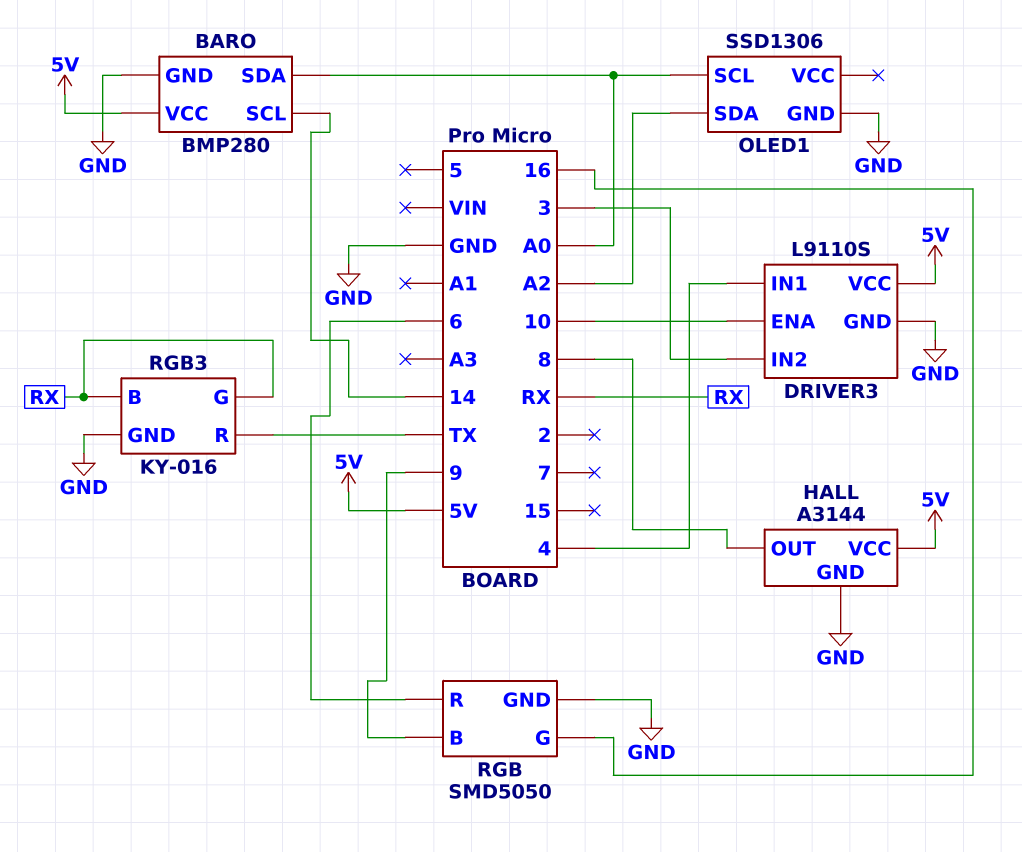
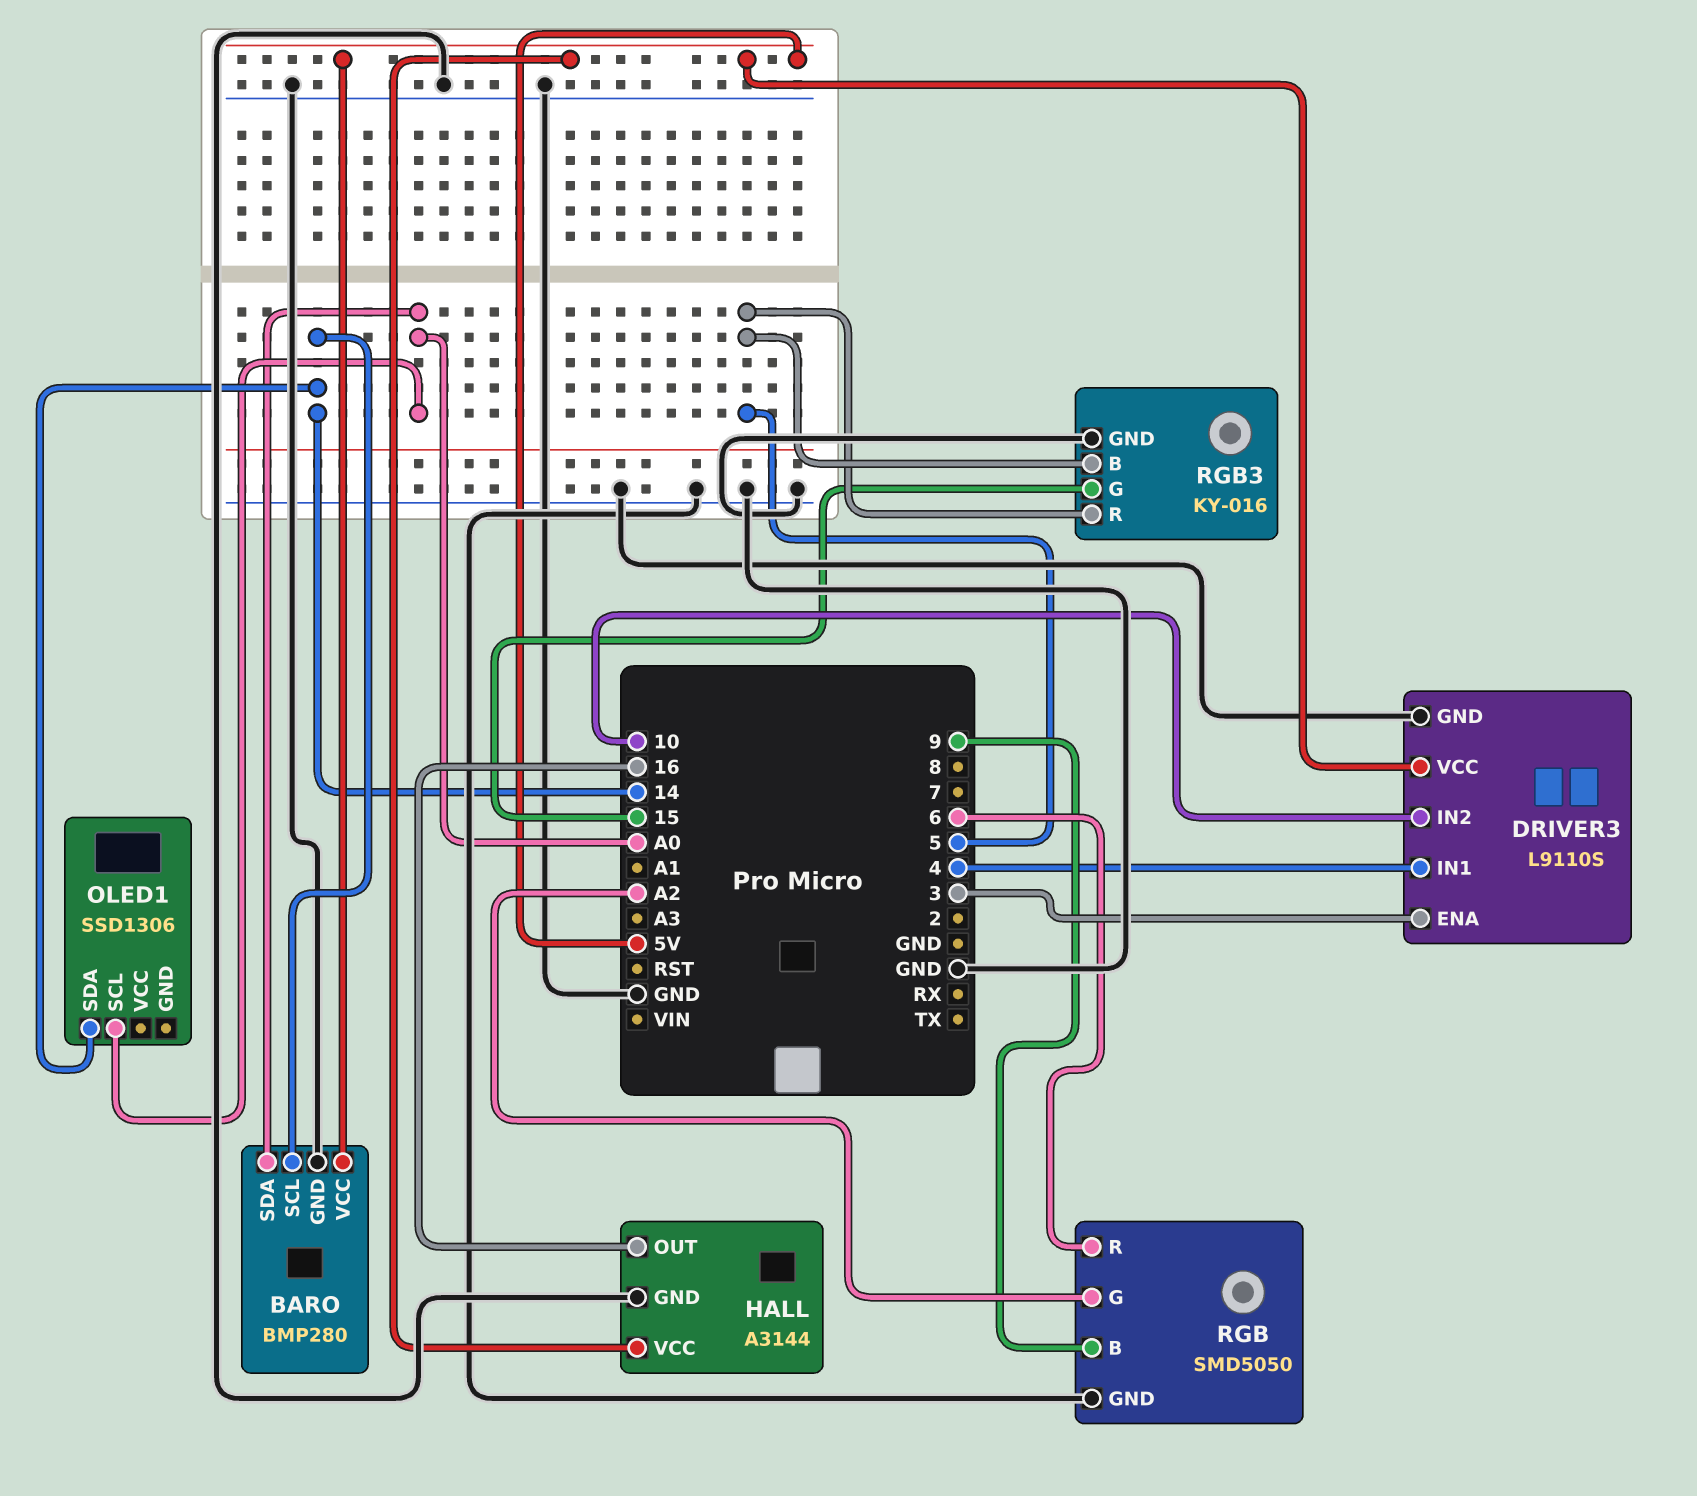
DRIVER3 pin ENA: 10 -> 3
DRIVER3 pin IN2: 3 -> 10
HALL pin OUT: 8 -> 16
OLED1 pin GND: GND -> none
OLED1 pin SDA: A2 -> 14
RGB pin G: 16 -> A2
RGB3 pin B: RX -> 5
RGB3 pin G: RX -> 15
RGB3 pin R: TX -> 5

